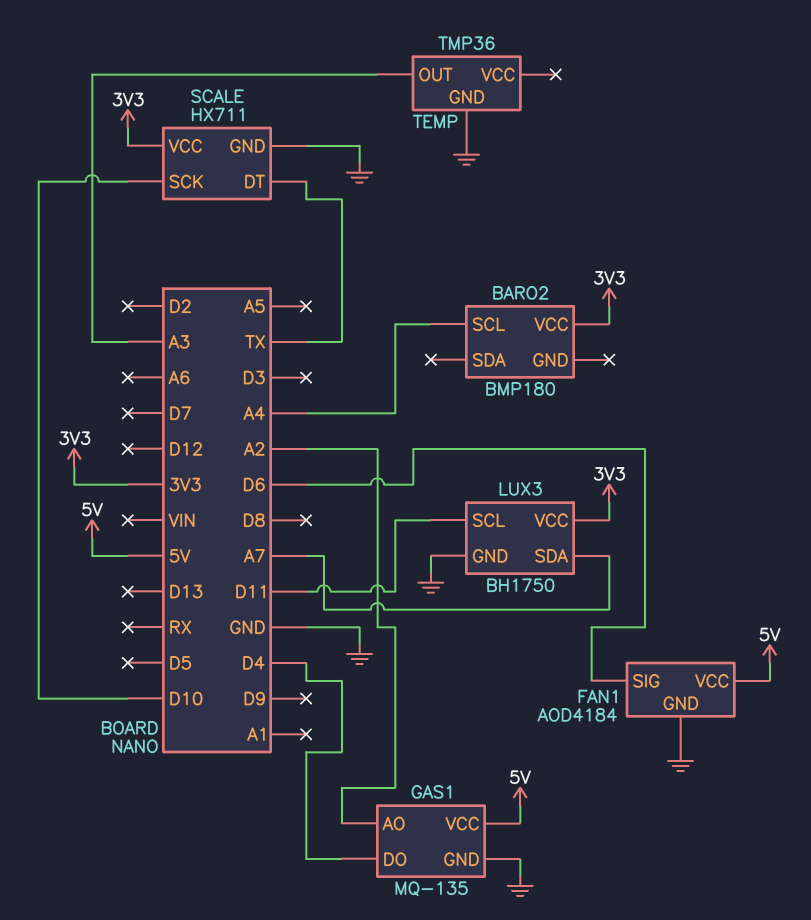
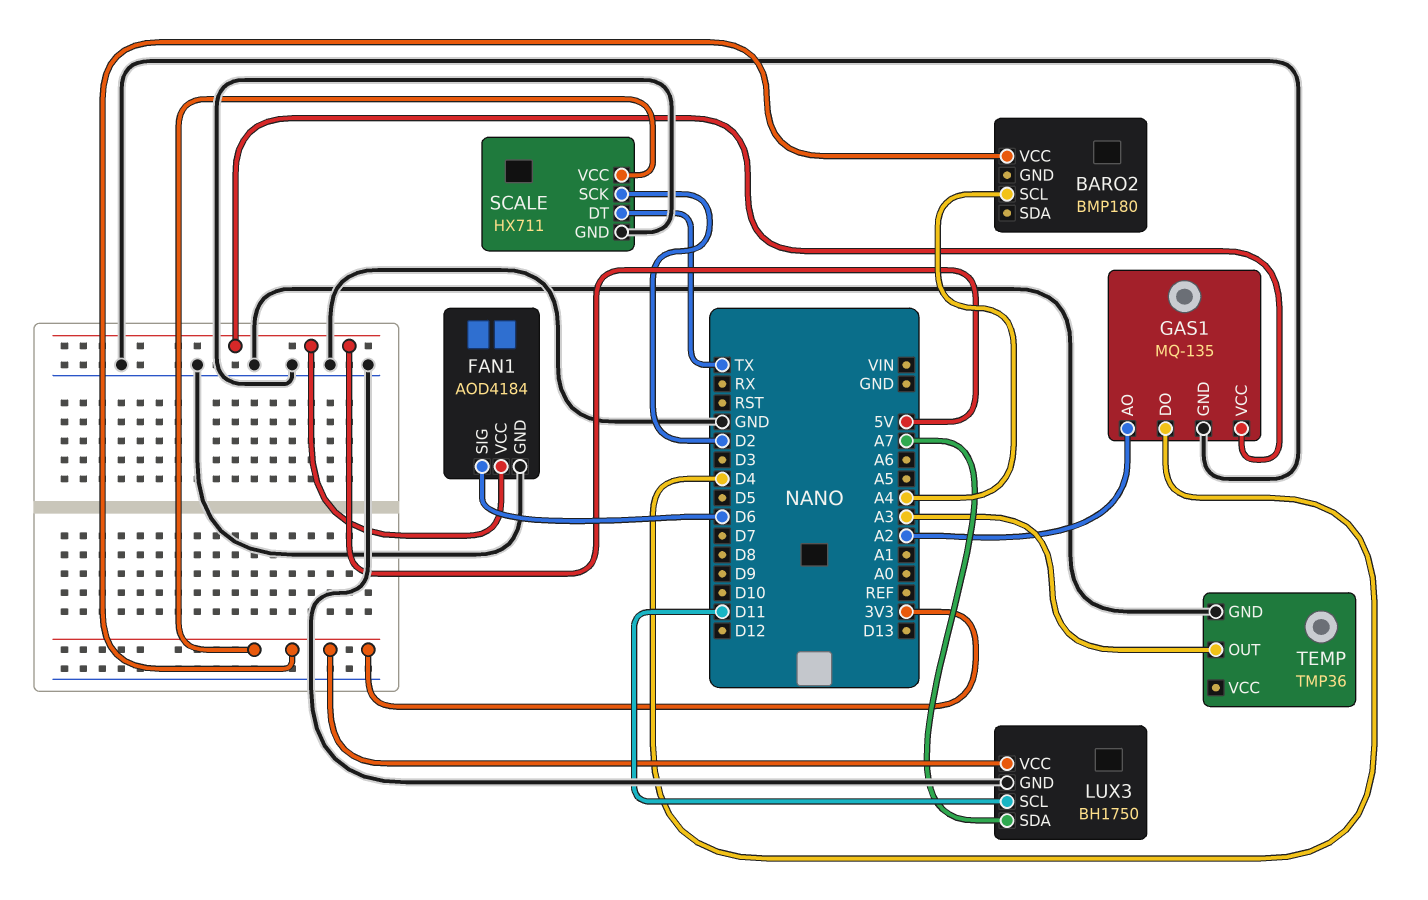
SCALE pin SCK: D10 -> D2

